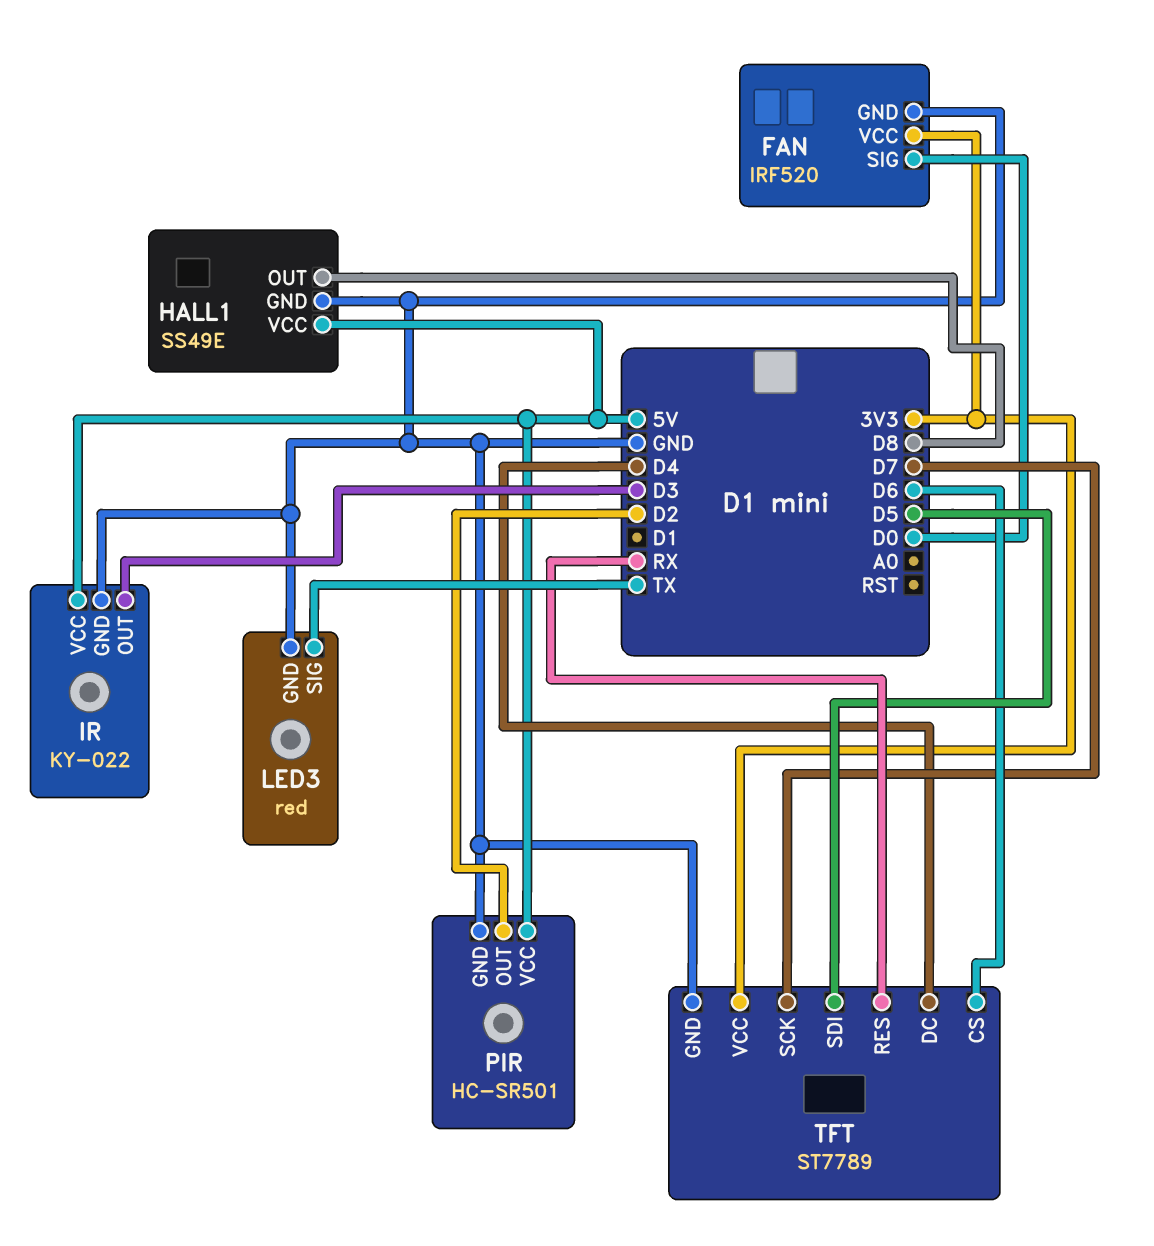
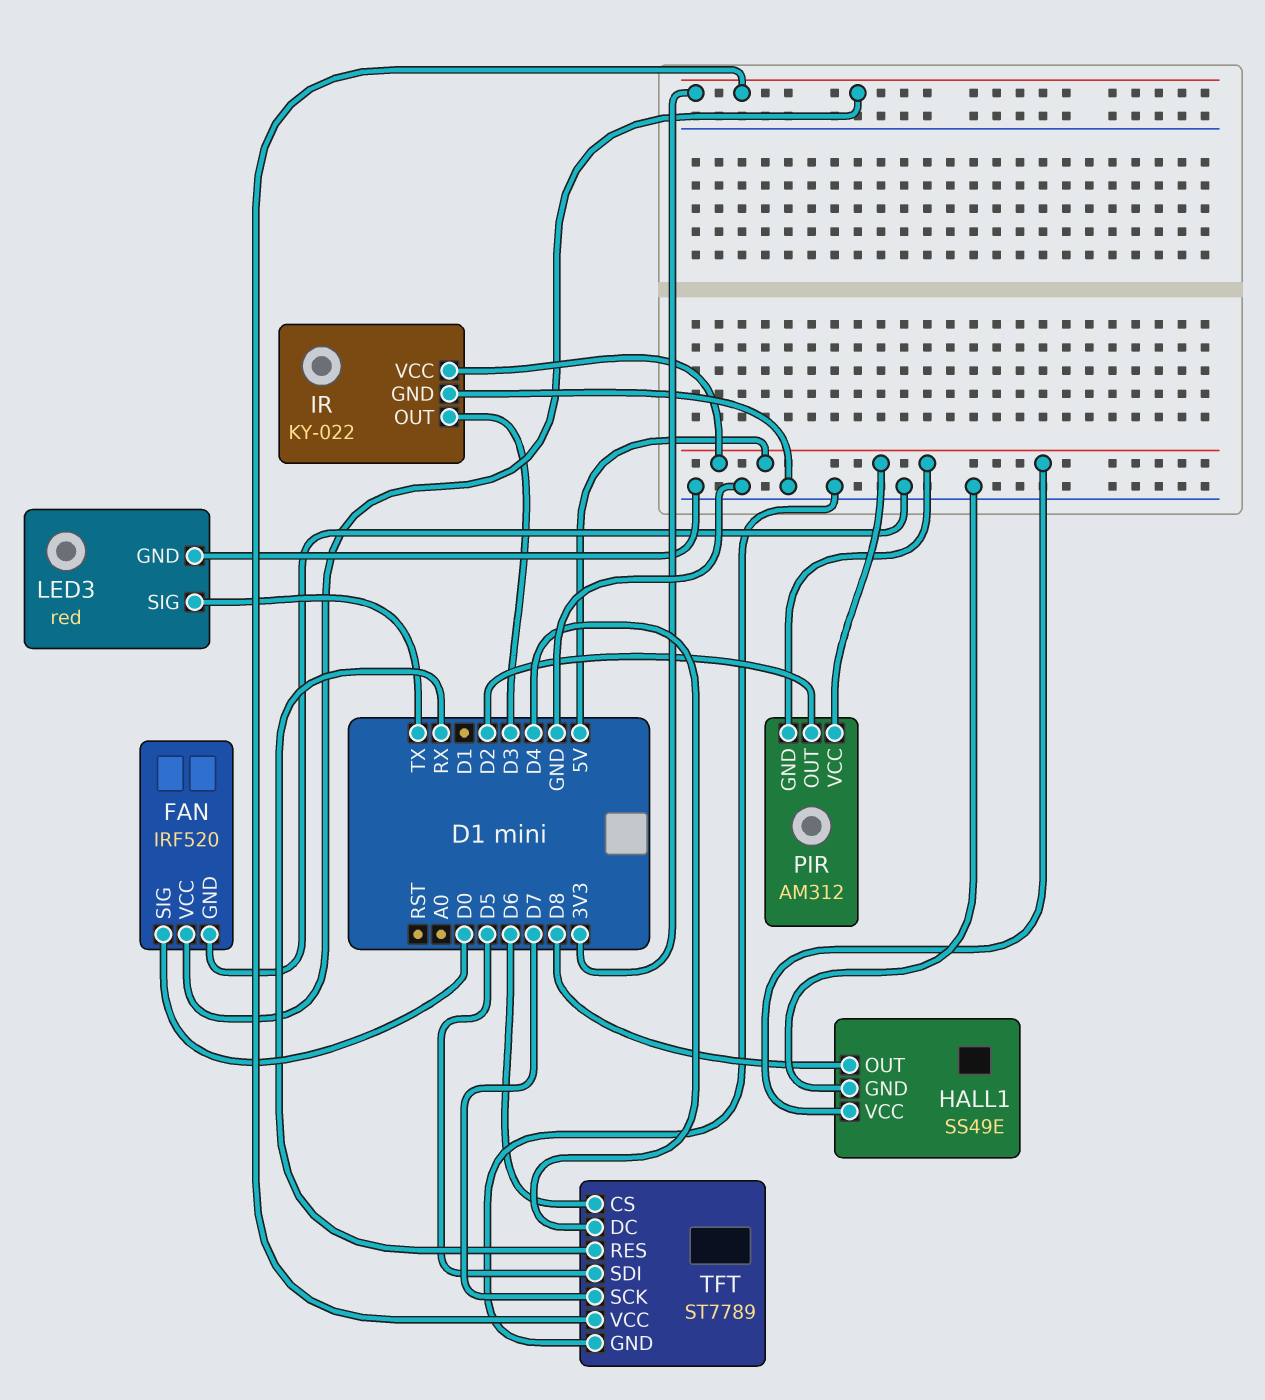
PIR: HC-SR501 -> AM312
PIR pin GND: GND -> 5V

